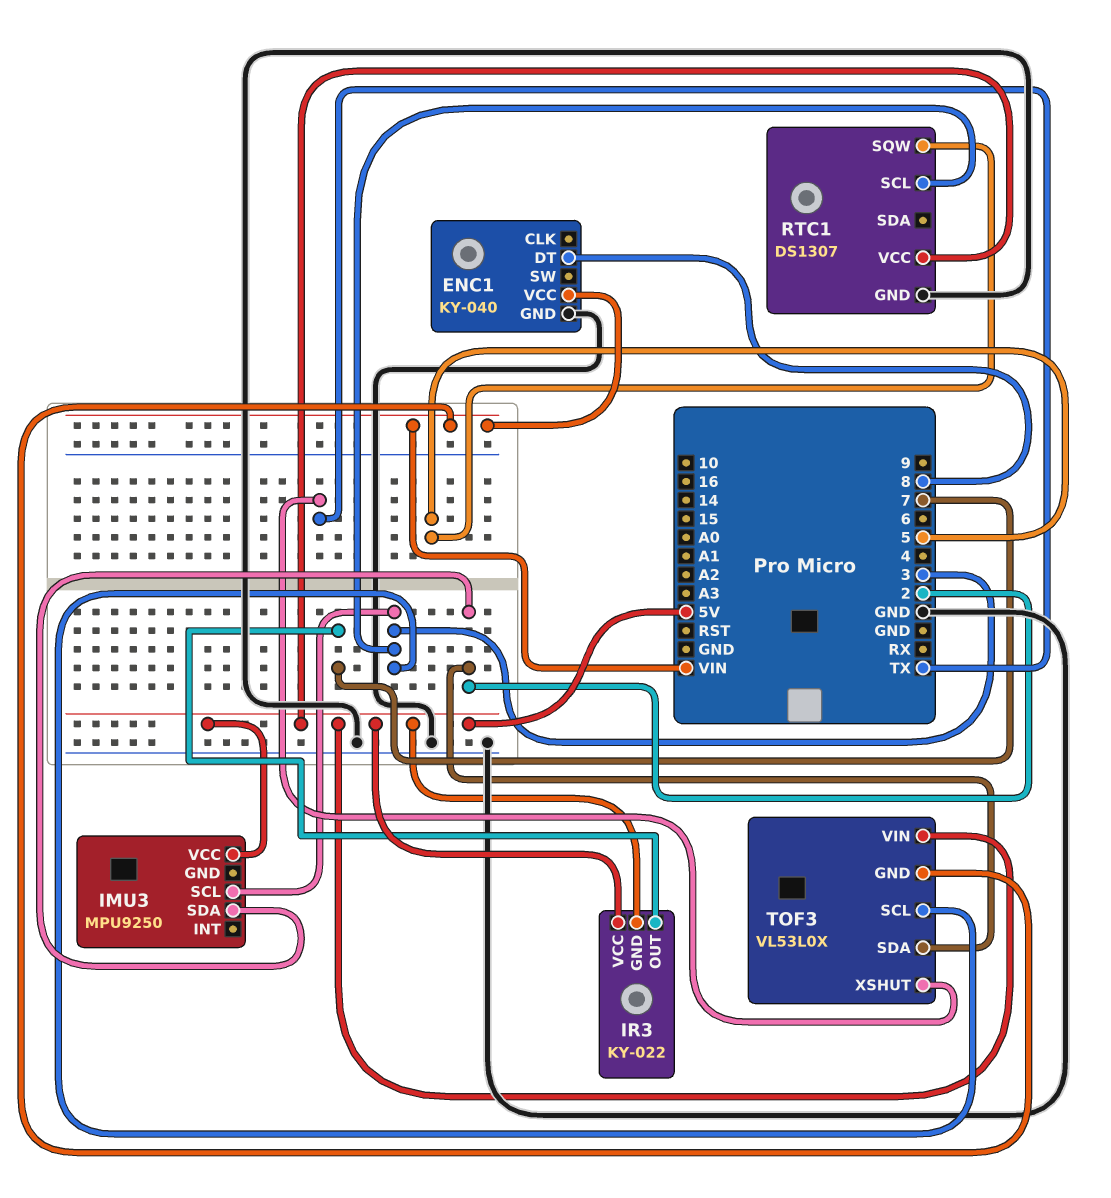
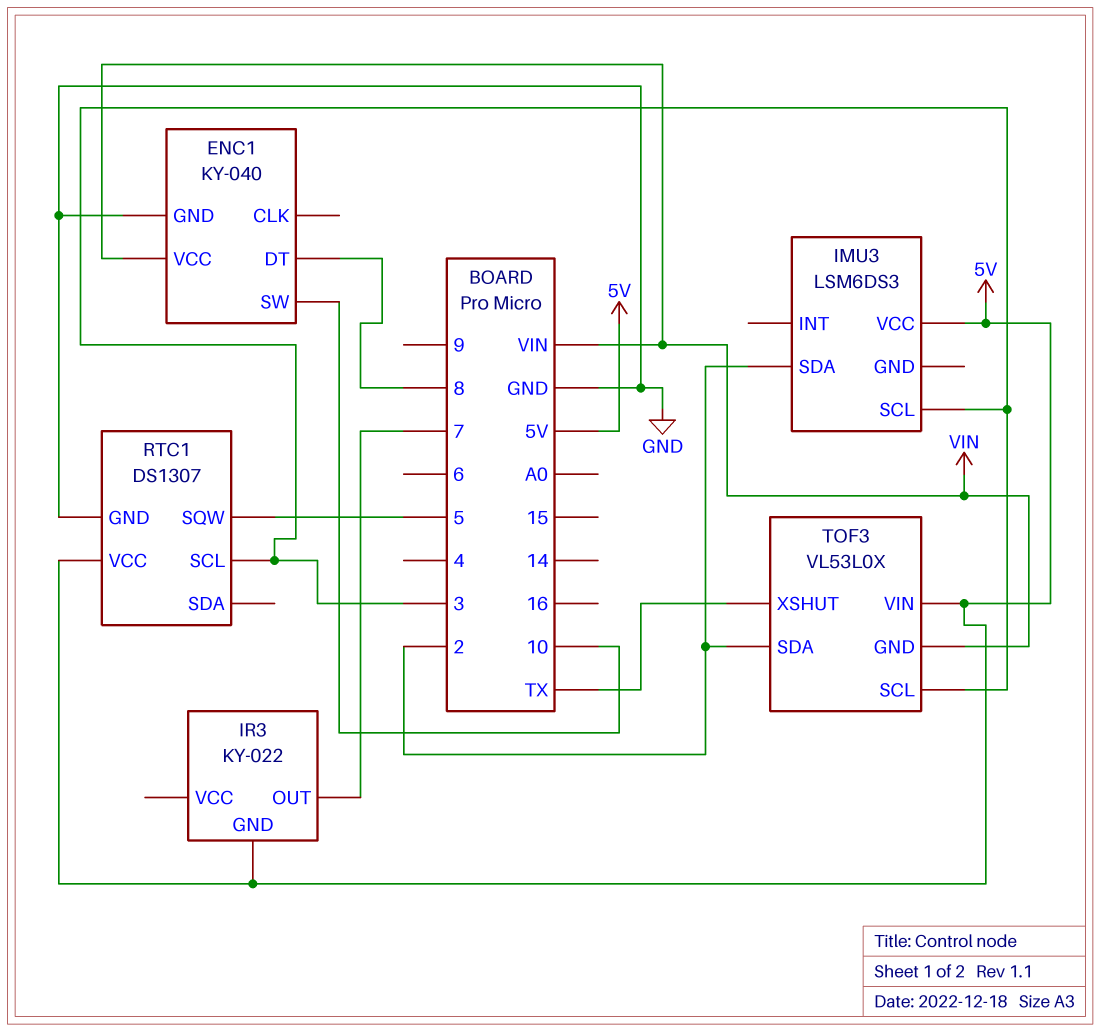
ENC1 pin SW: none -> 10
IMU3: MPU9250 -> LSM6DS3
IR3 pin VCC: 5V -> none

